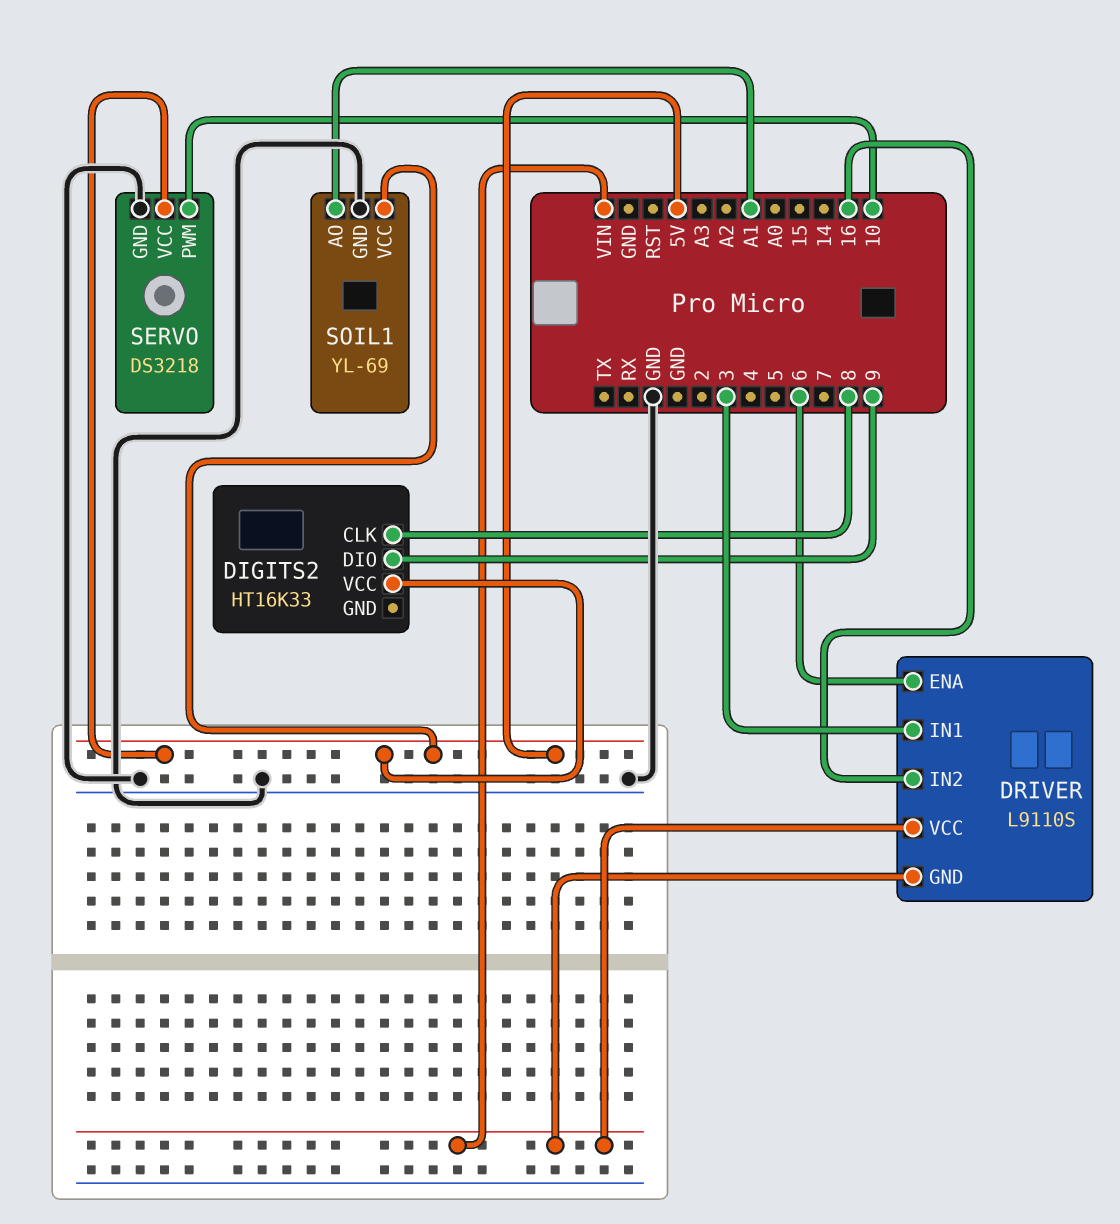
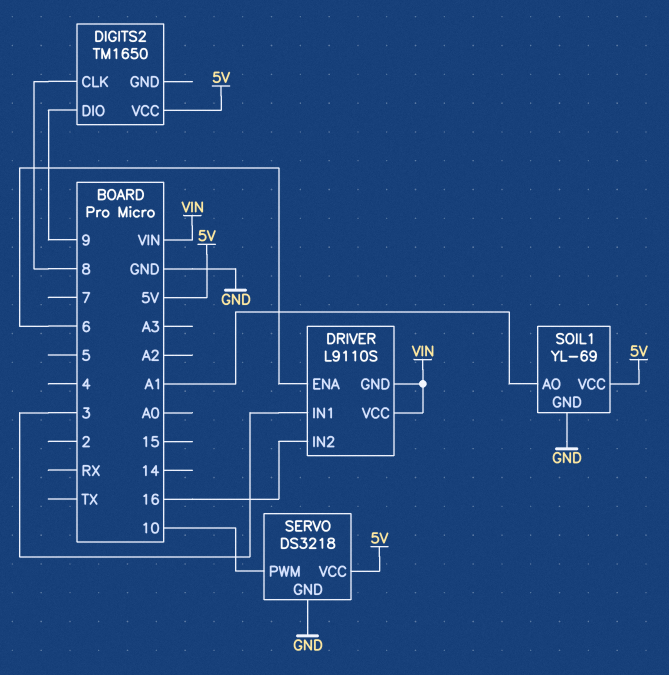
DIGITS2: HT16K33 -> TM1650

